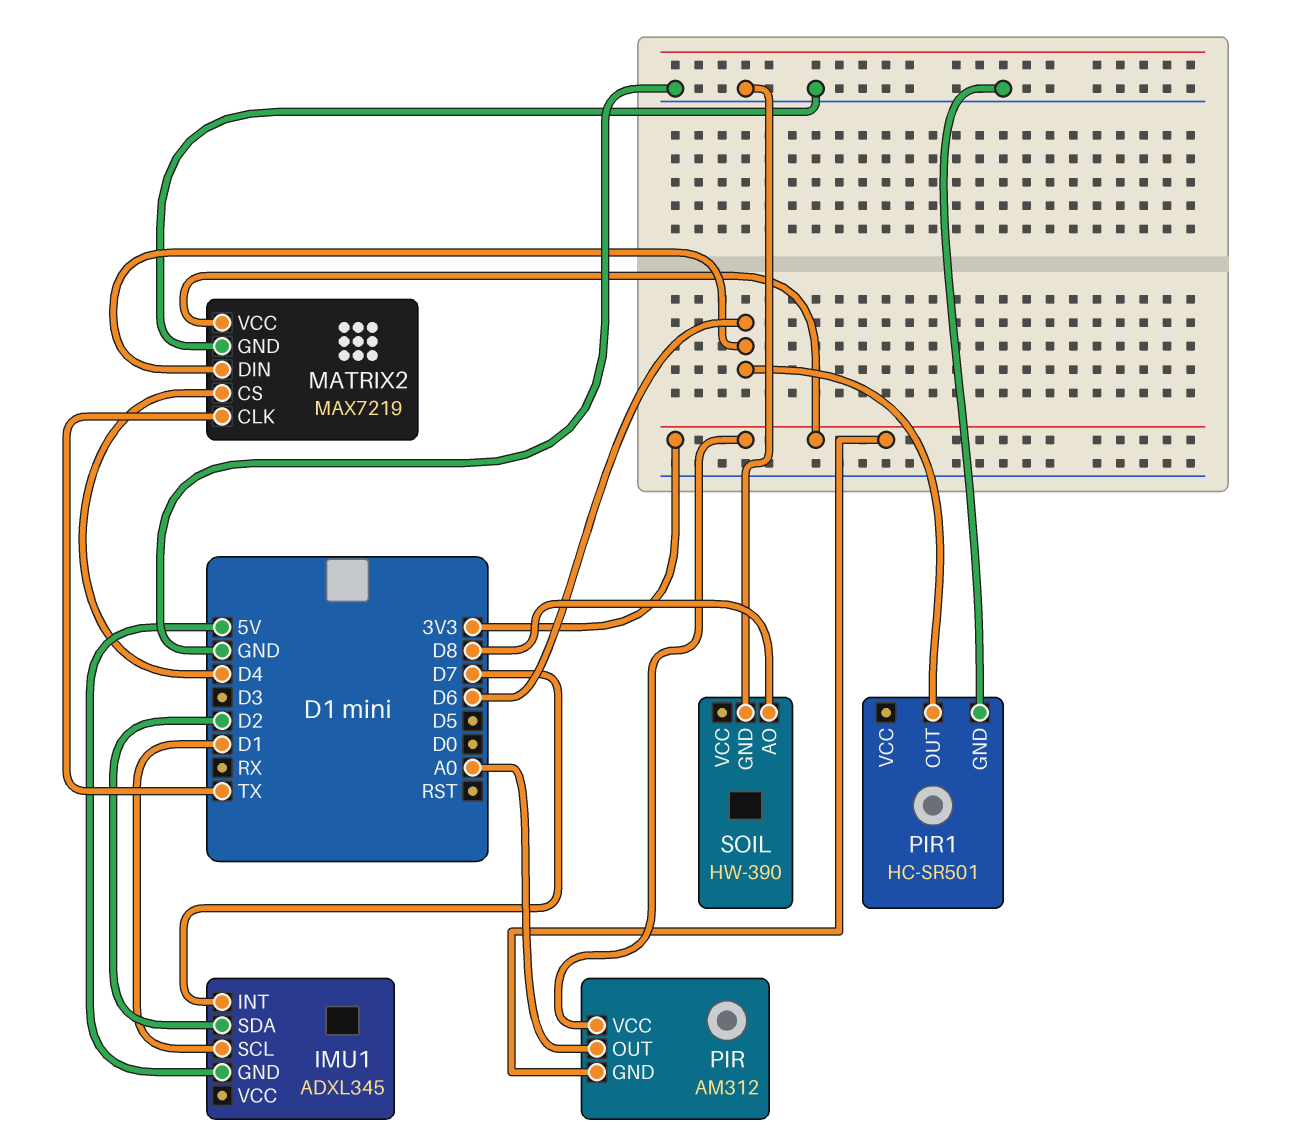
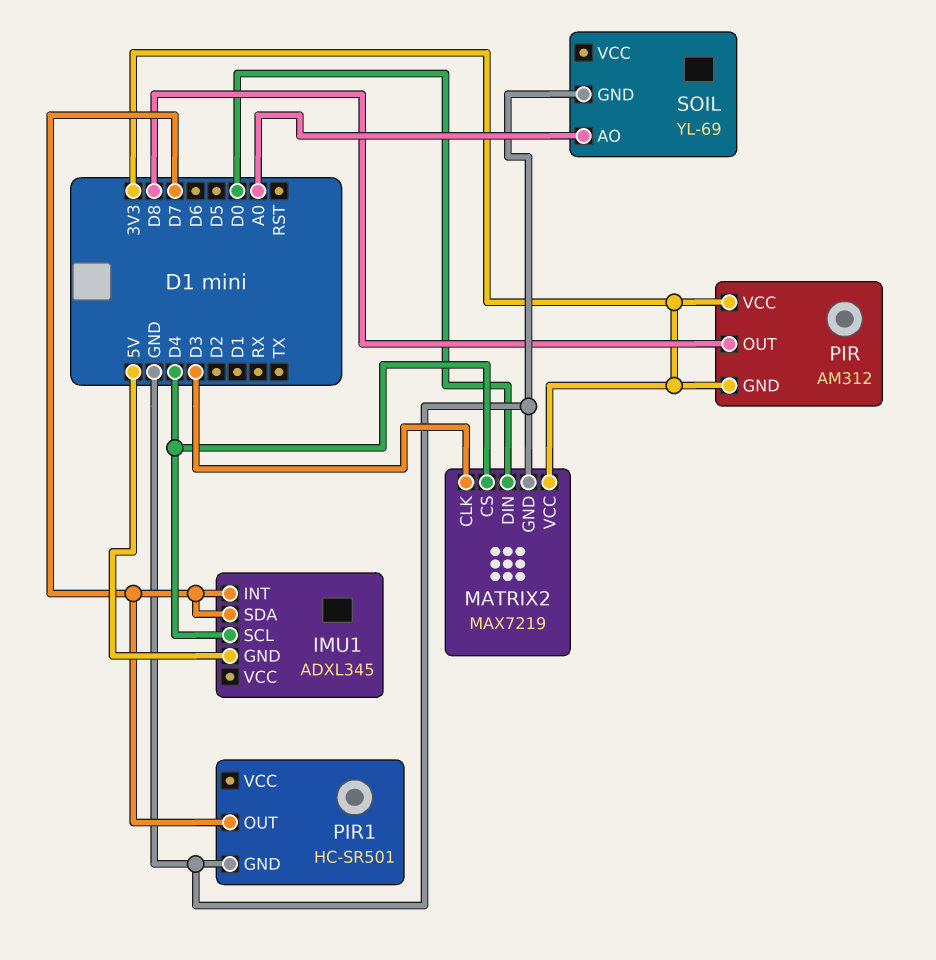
IMU1 pin SCL: D1 -> D4
IMU1 pin SDA: D2 -> D7
MATRIX2 pin CLK: TX -> D3
MATRIX2 pin DIN: D6 -> D0
PIR pin OUT: A0 -> D8
PIR1 pin OUT: D6 -> D7
SOIL: HW-390 -> YL-69
SOIL pin AO: D8 -> A0

